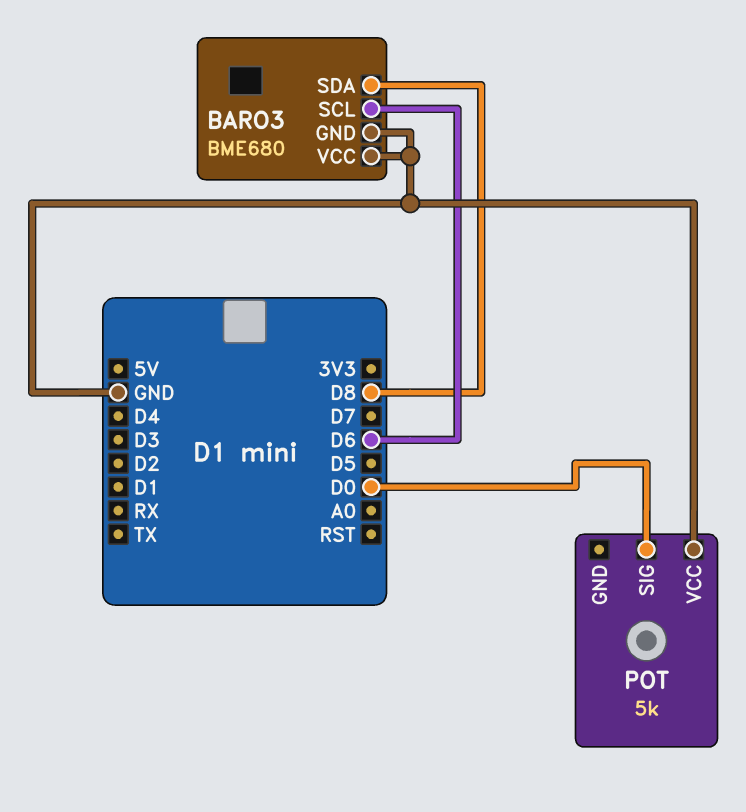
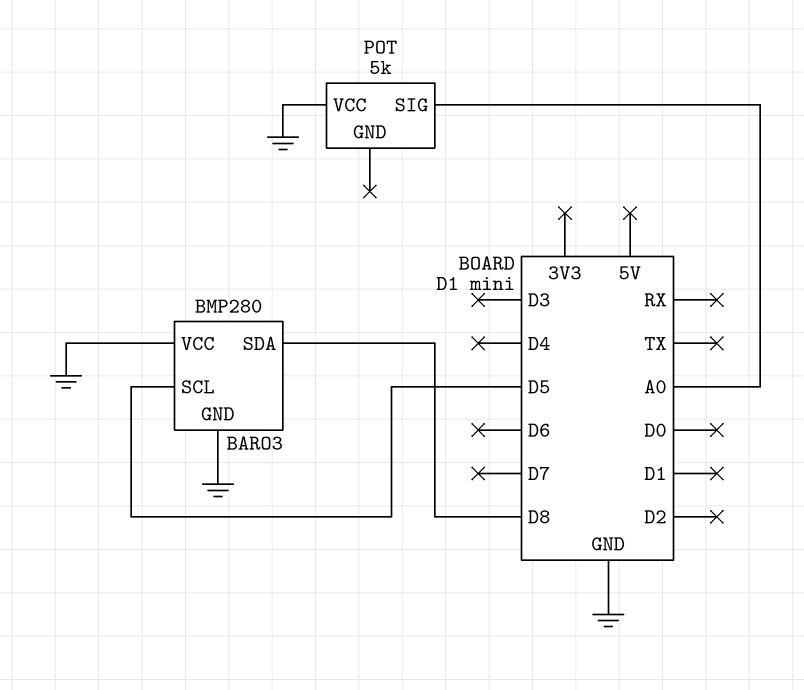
BARO3: BME680 -> BMP280
BARO3 pin SCL: D6 -> D5
POT pin SIG: D0 -> A0

